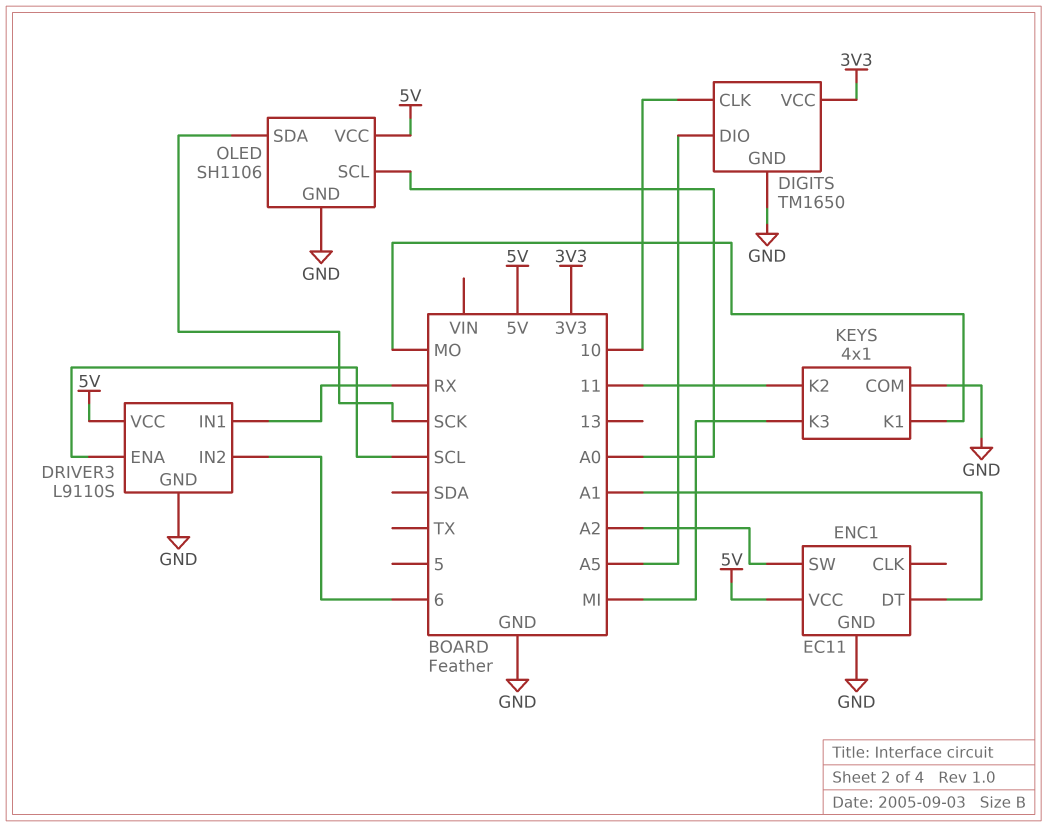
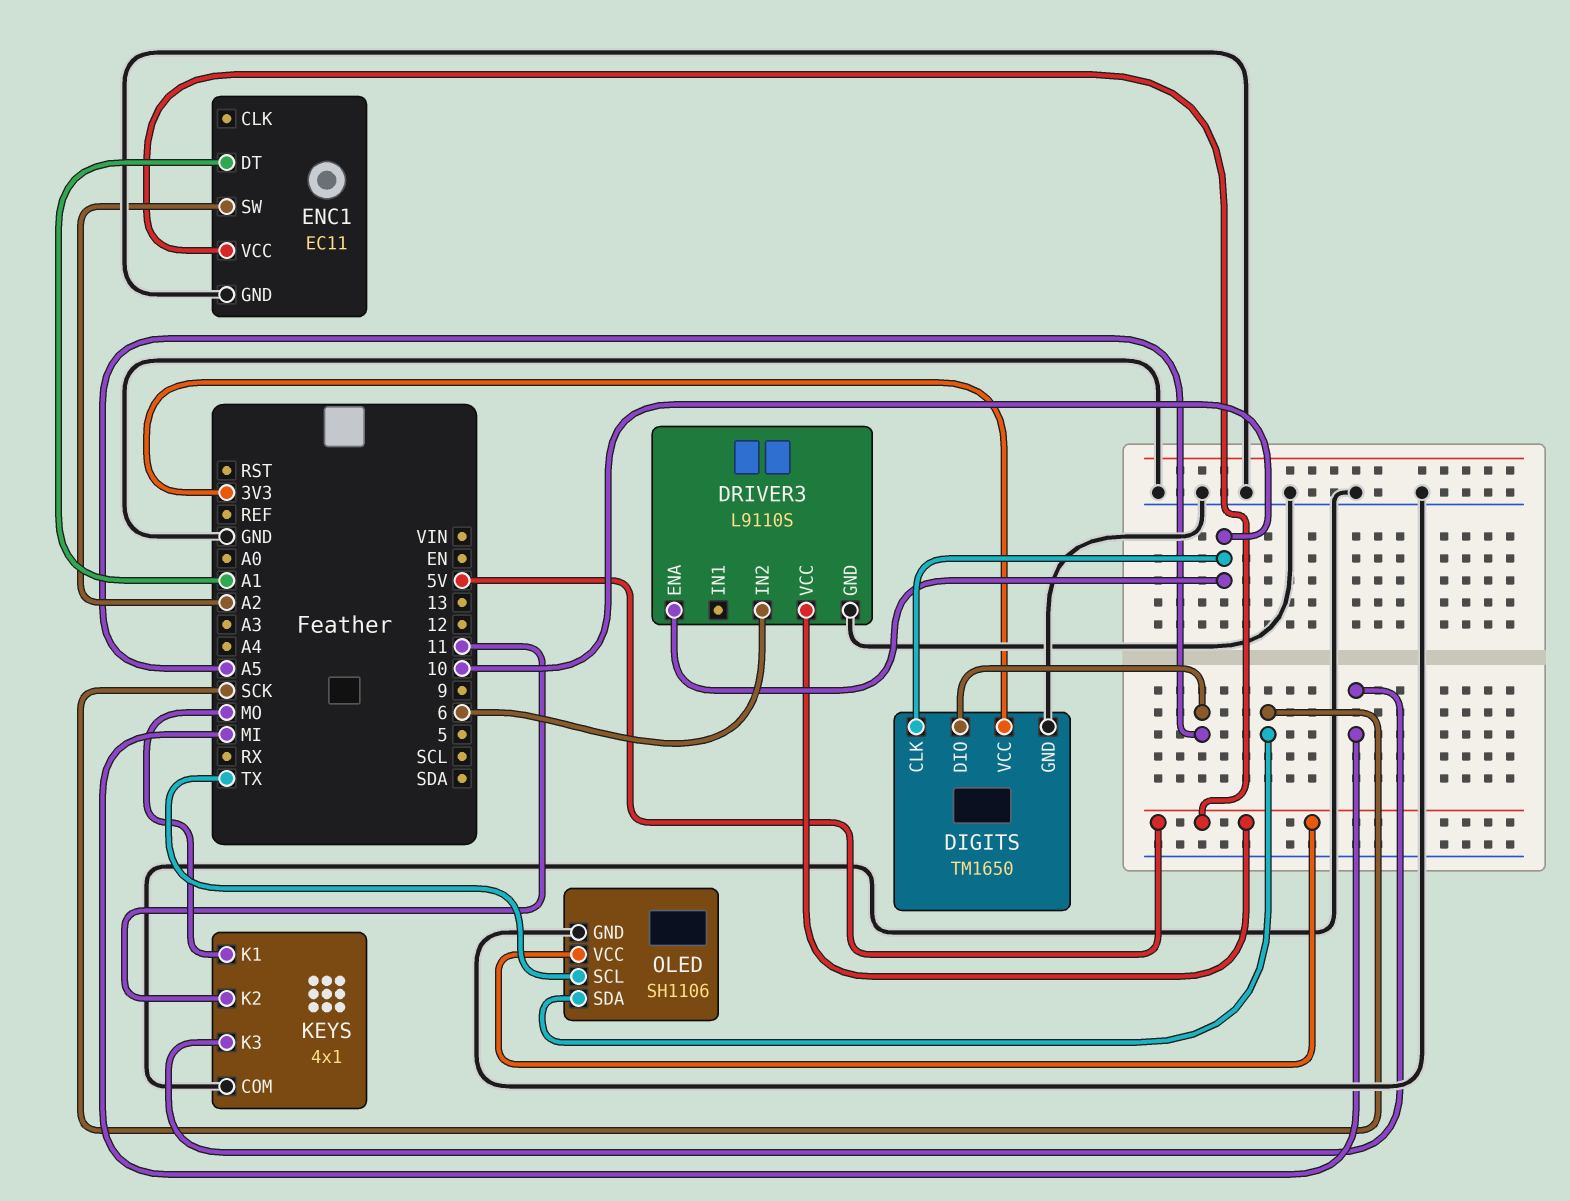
DRIVER3 pin ENA: SCL -> 10
DRIVER3 pin IN1: RX -> none
OLED pin SCL: A0 -> TX

